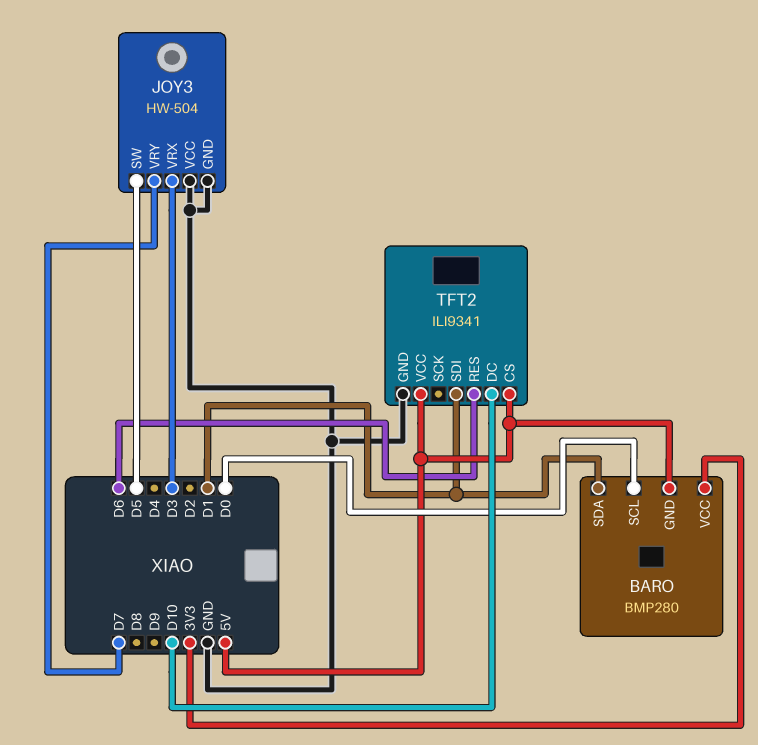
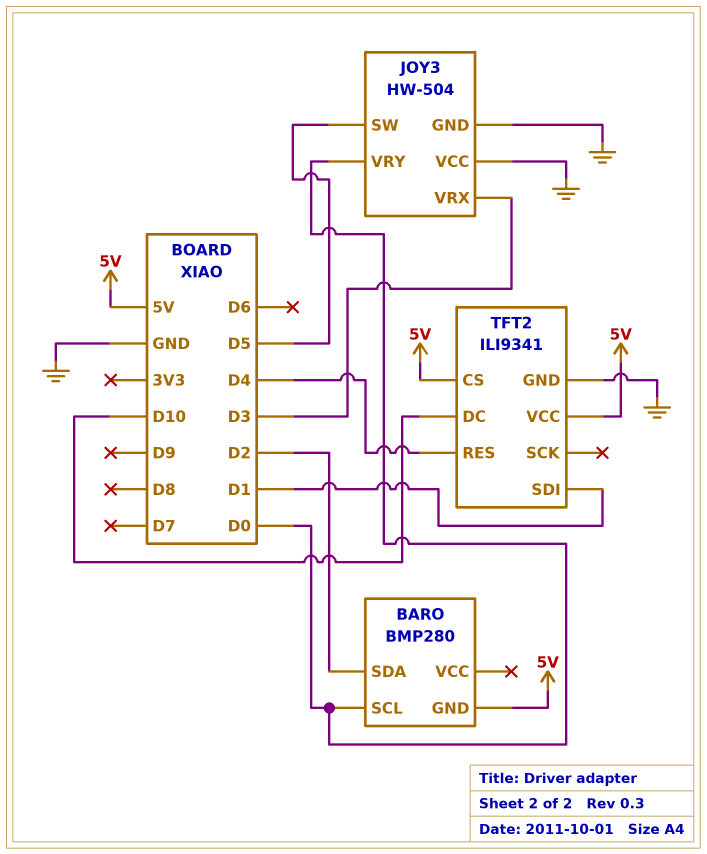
BARO pin SDA: D1 -> D2
BARO pin VCC: 3V3 -> none
JOY3 pin VRY: D7 -> D0
TFT2 pin RES: D6 -> D4

